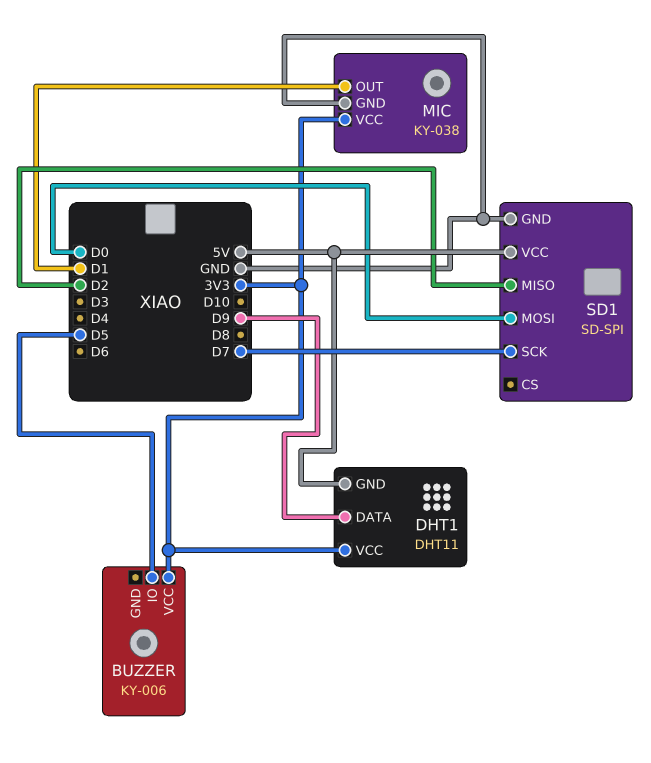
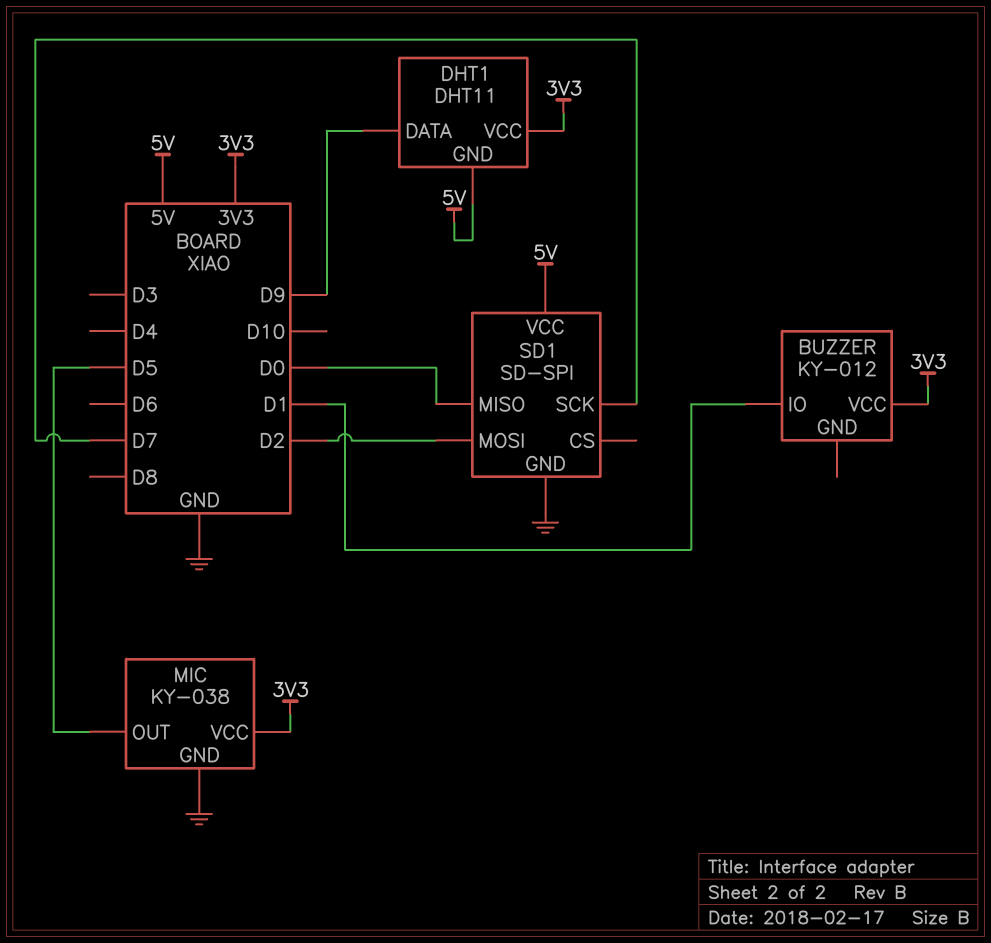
BUZZER: KY-006 -> KY-012
BUZZER pin IO: D5 -> D1
MIC pin OUT: D1 -> D5
SD1 pin MISO: D2 -> D0
SD1 pin MOSI: D0 -> D2

